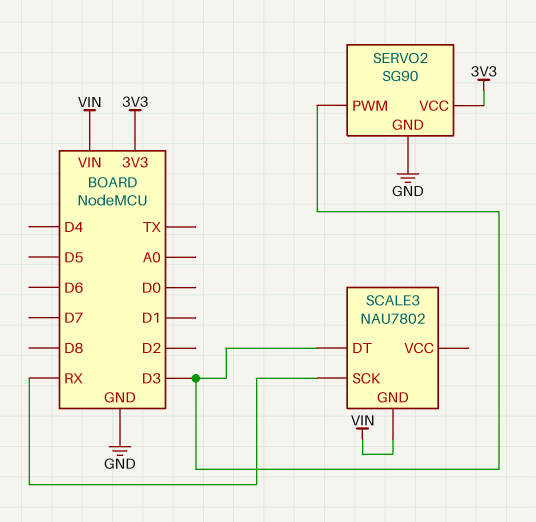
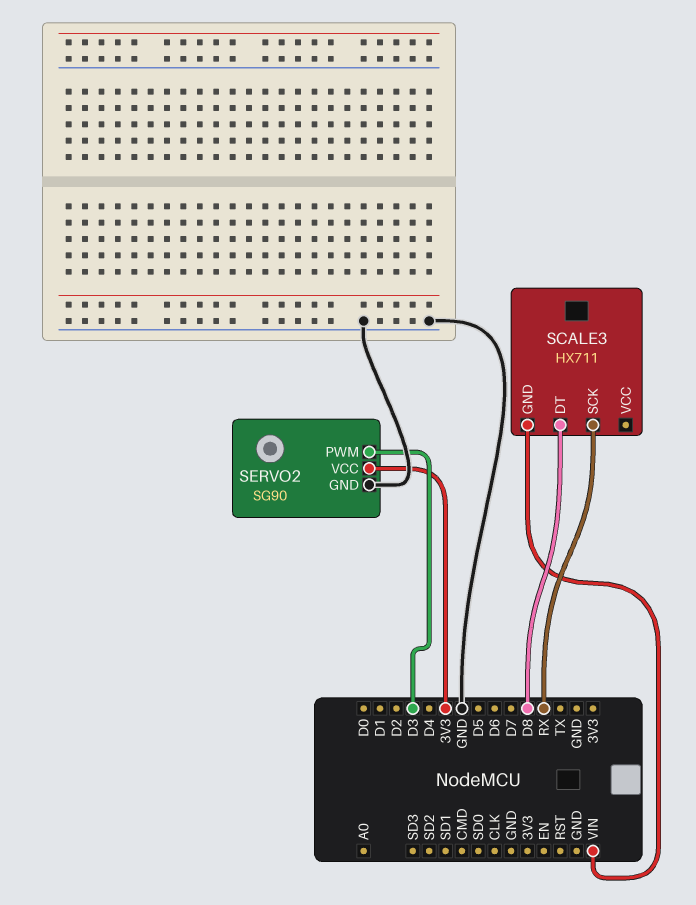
SCALE3: NAU7802 -> HX711
SCALE3 pin DT: D3 -> D8

